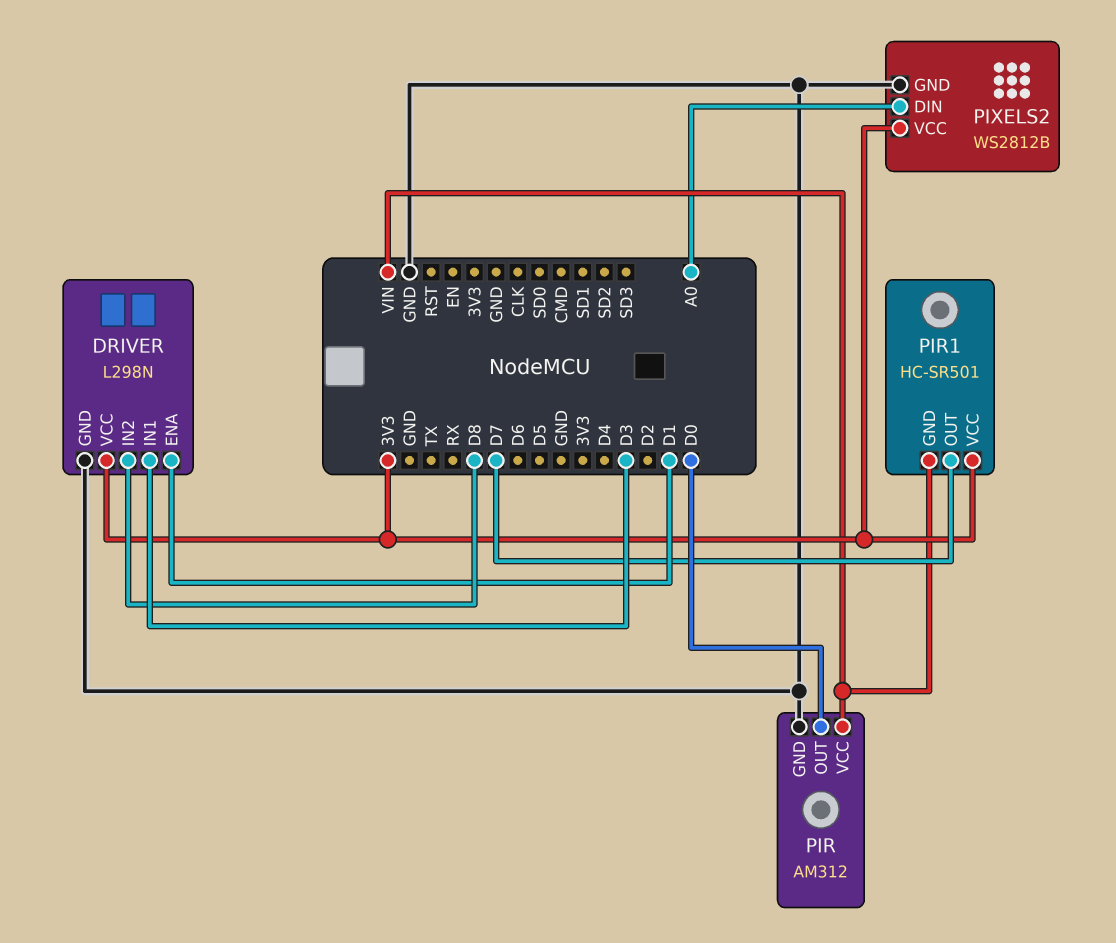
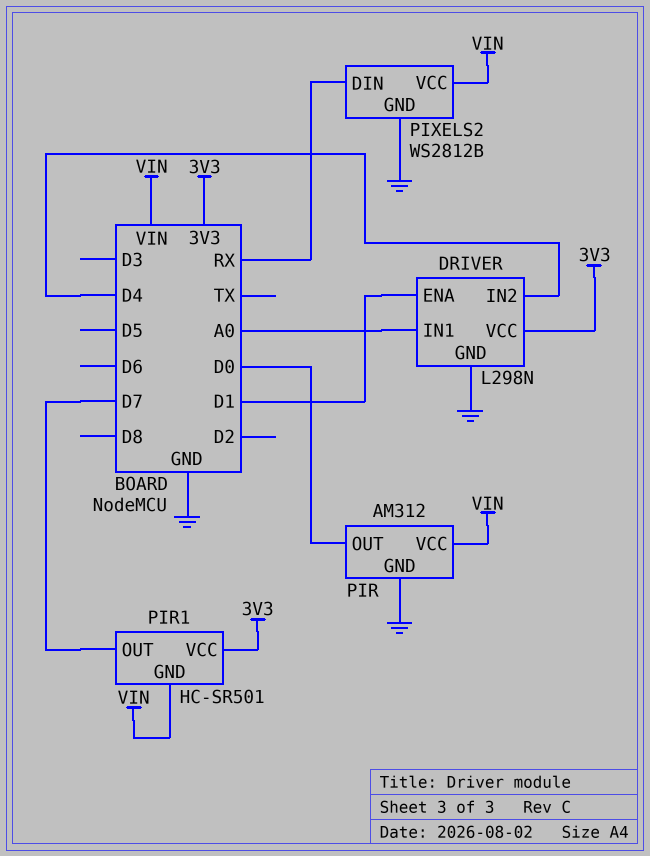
DRIVER pin IN1: D3 -> A0
DRIVER pin IN2: D8 -> D4
PIXELS2 pin DIN: A0 -> RX
PIXELS2 pin VCC: 3V3 -> VIN

